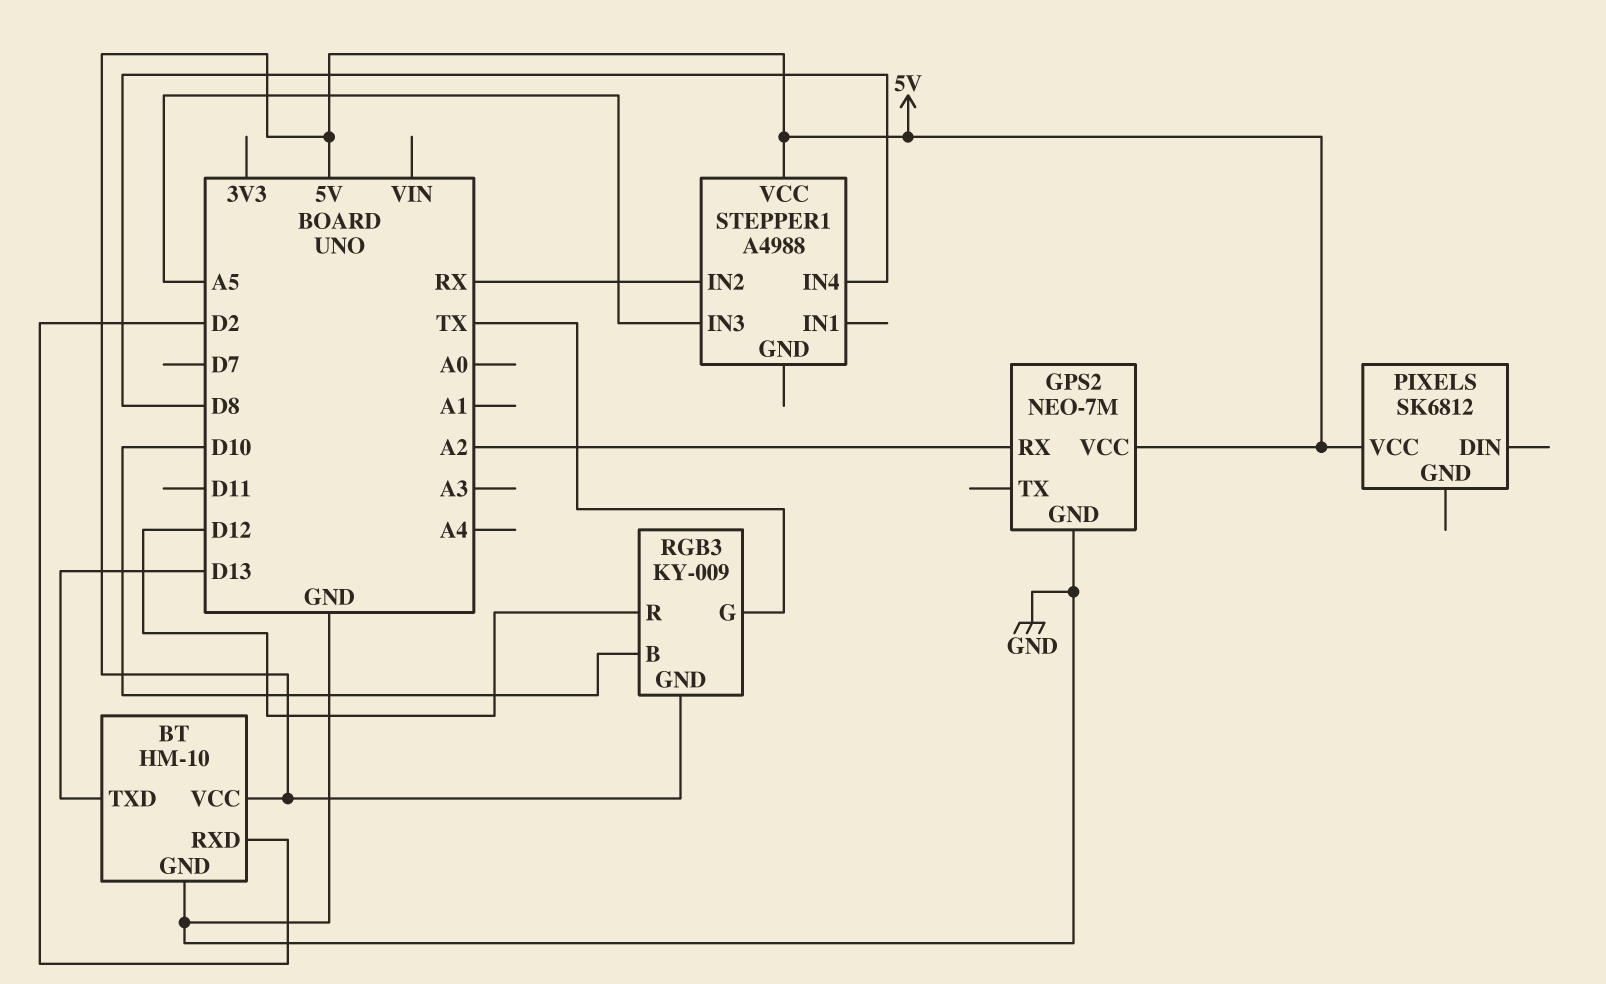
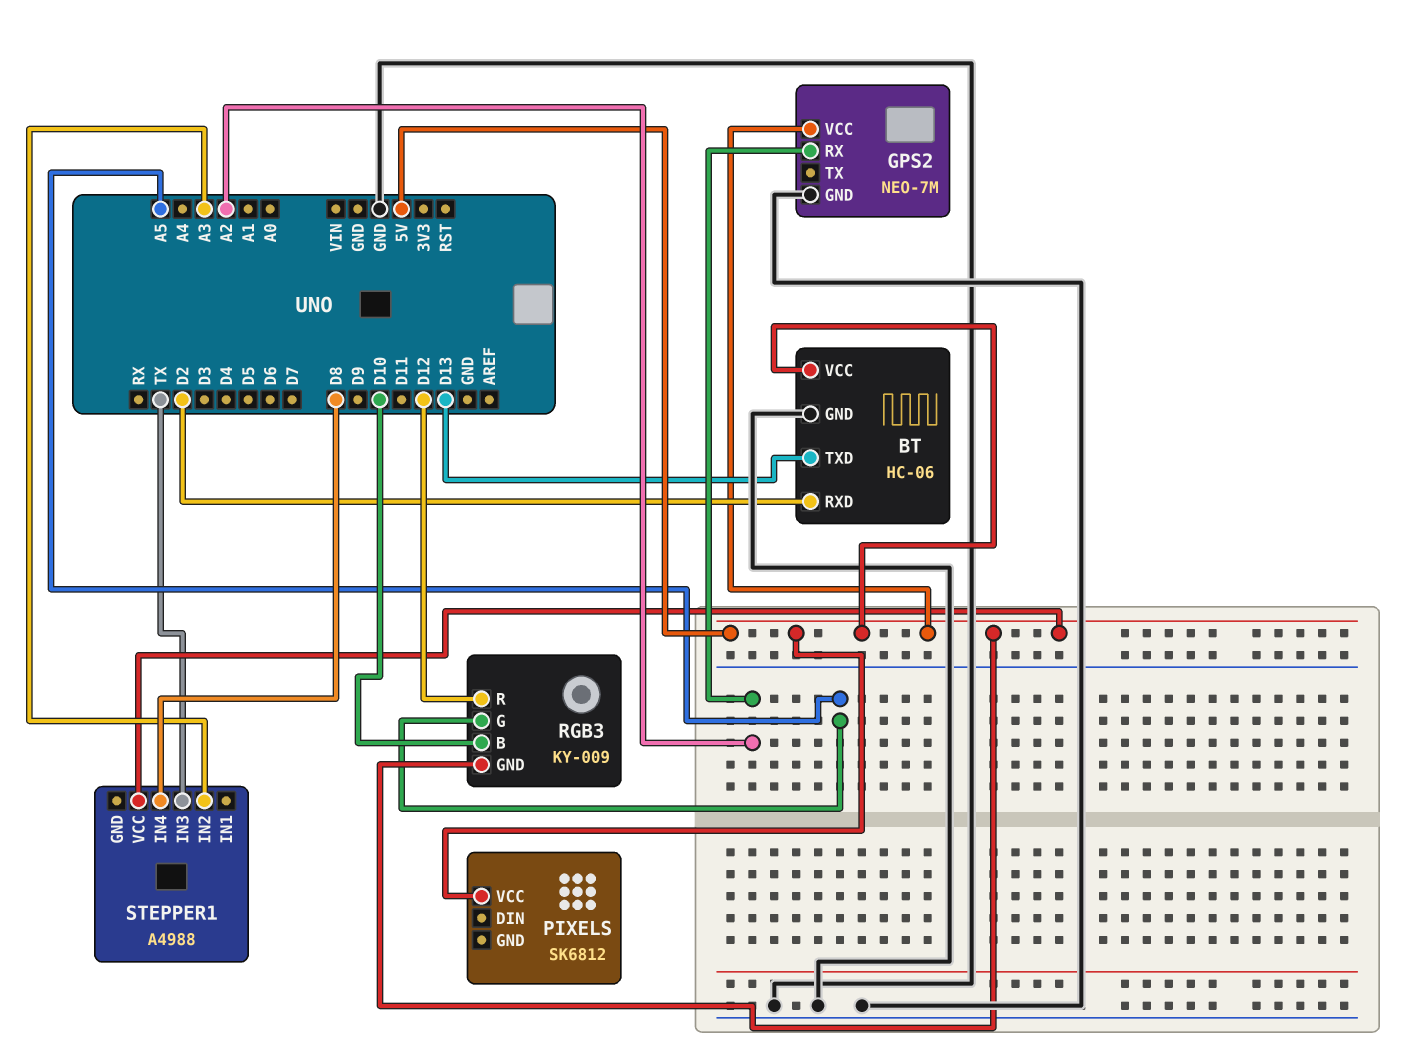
BT: HM-10 -> HC-06
RGB3 pin G: TX -> A5
STEPPER1 pin IN2: RX -> A3
STEPPER1 pin IN3: A5 -> TX

